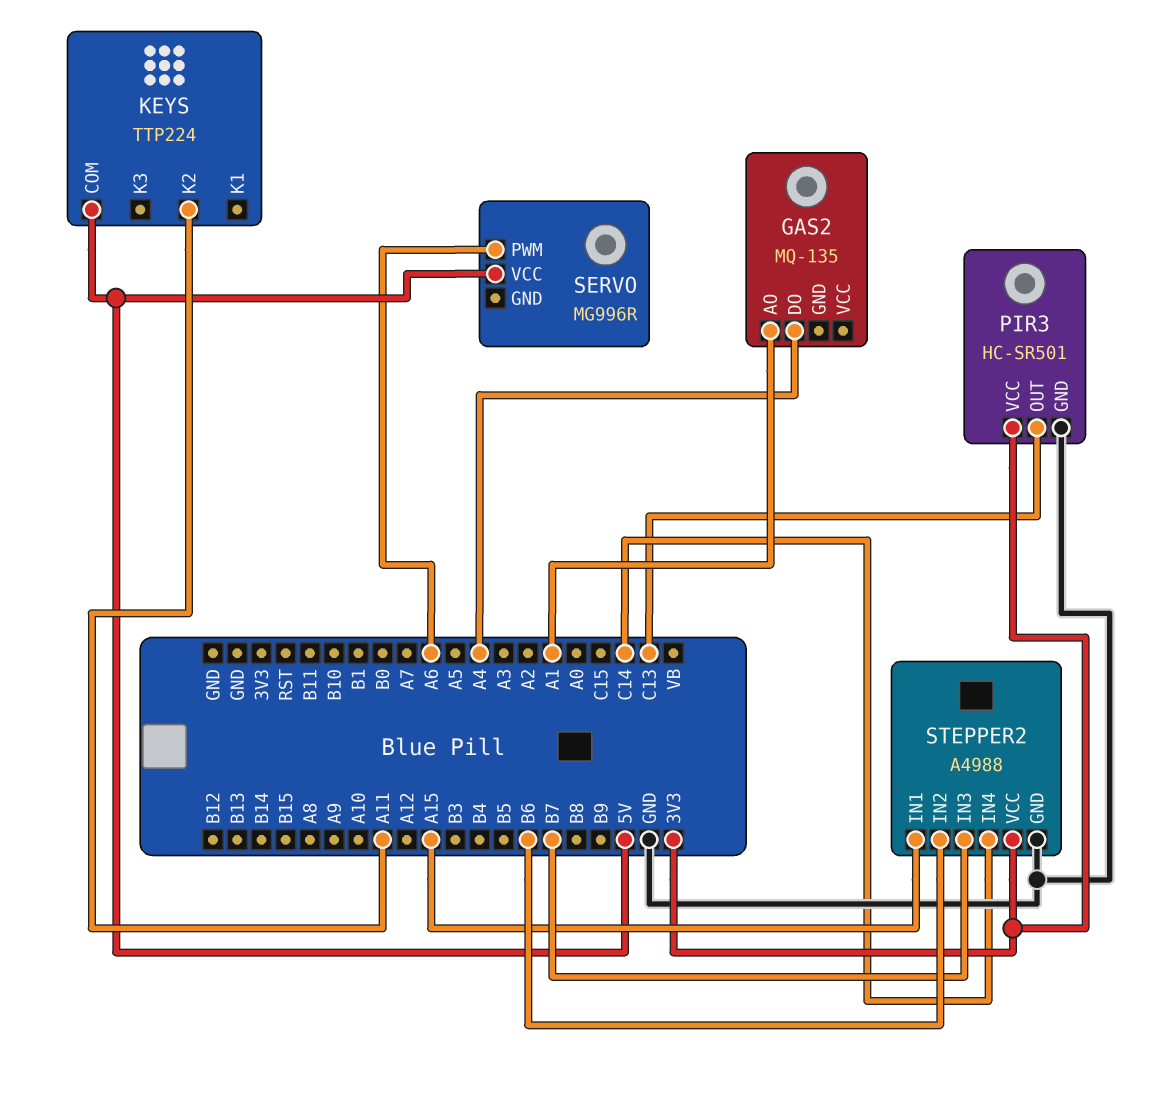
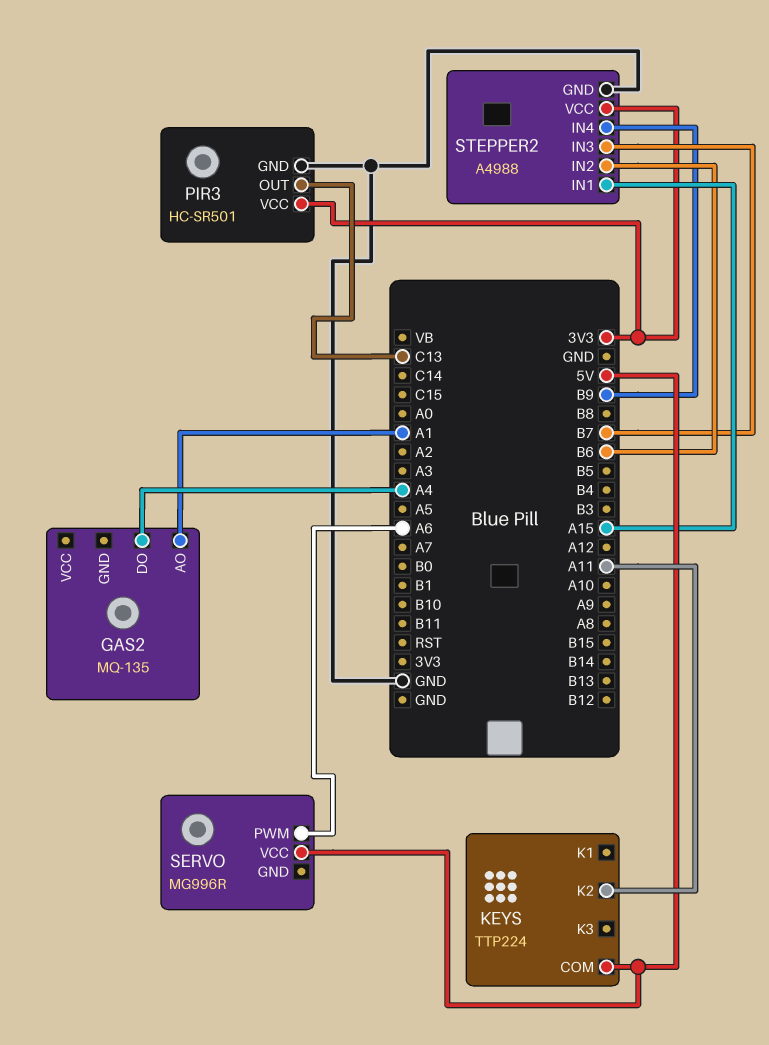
STEPPER2 pin IN4: C14 -> B9

